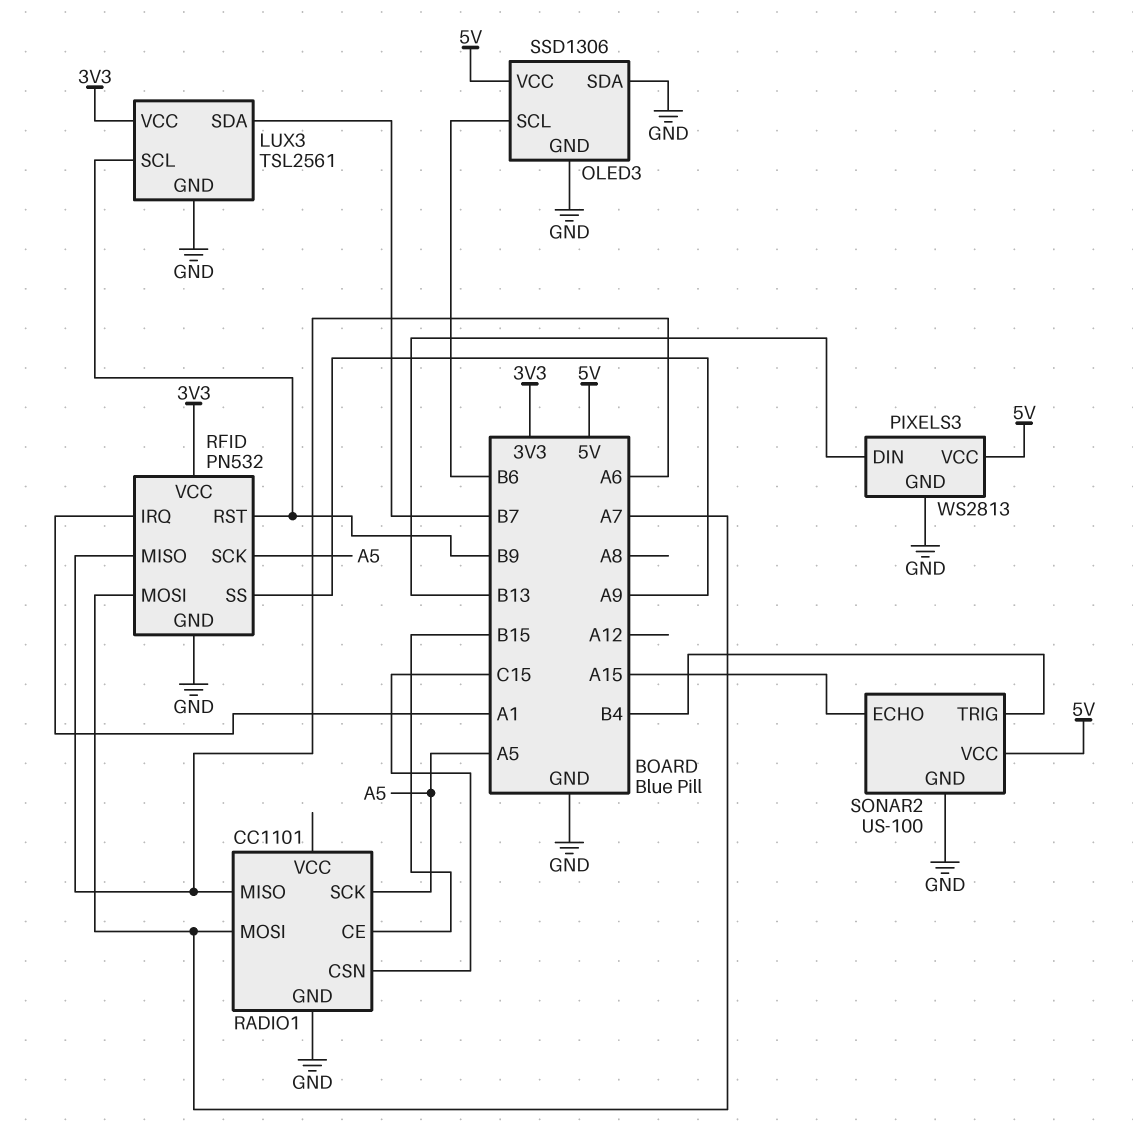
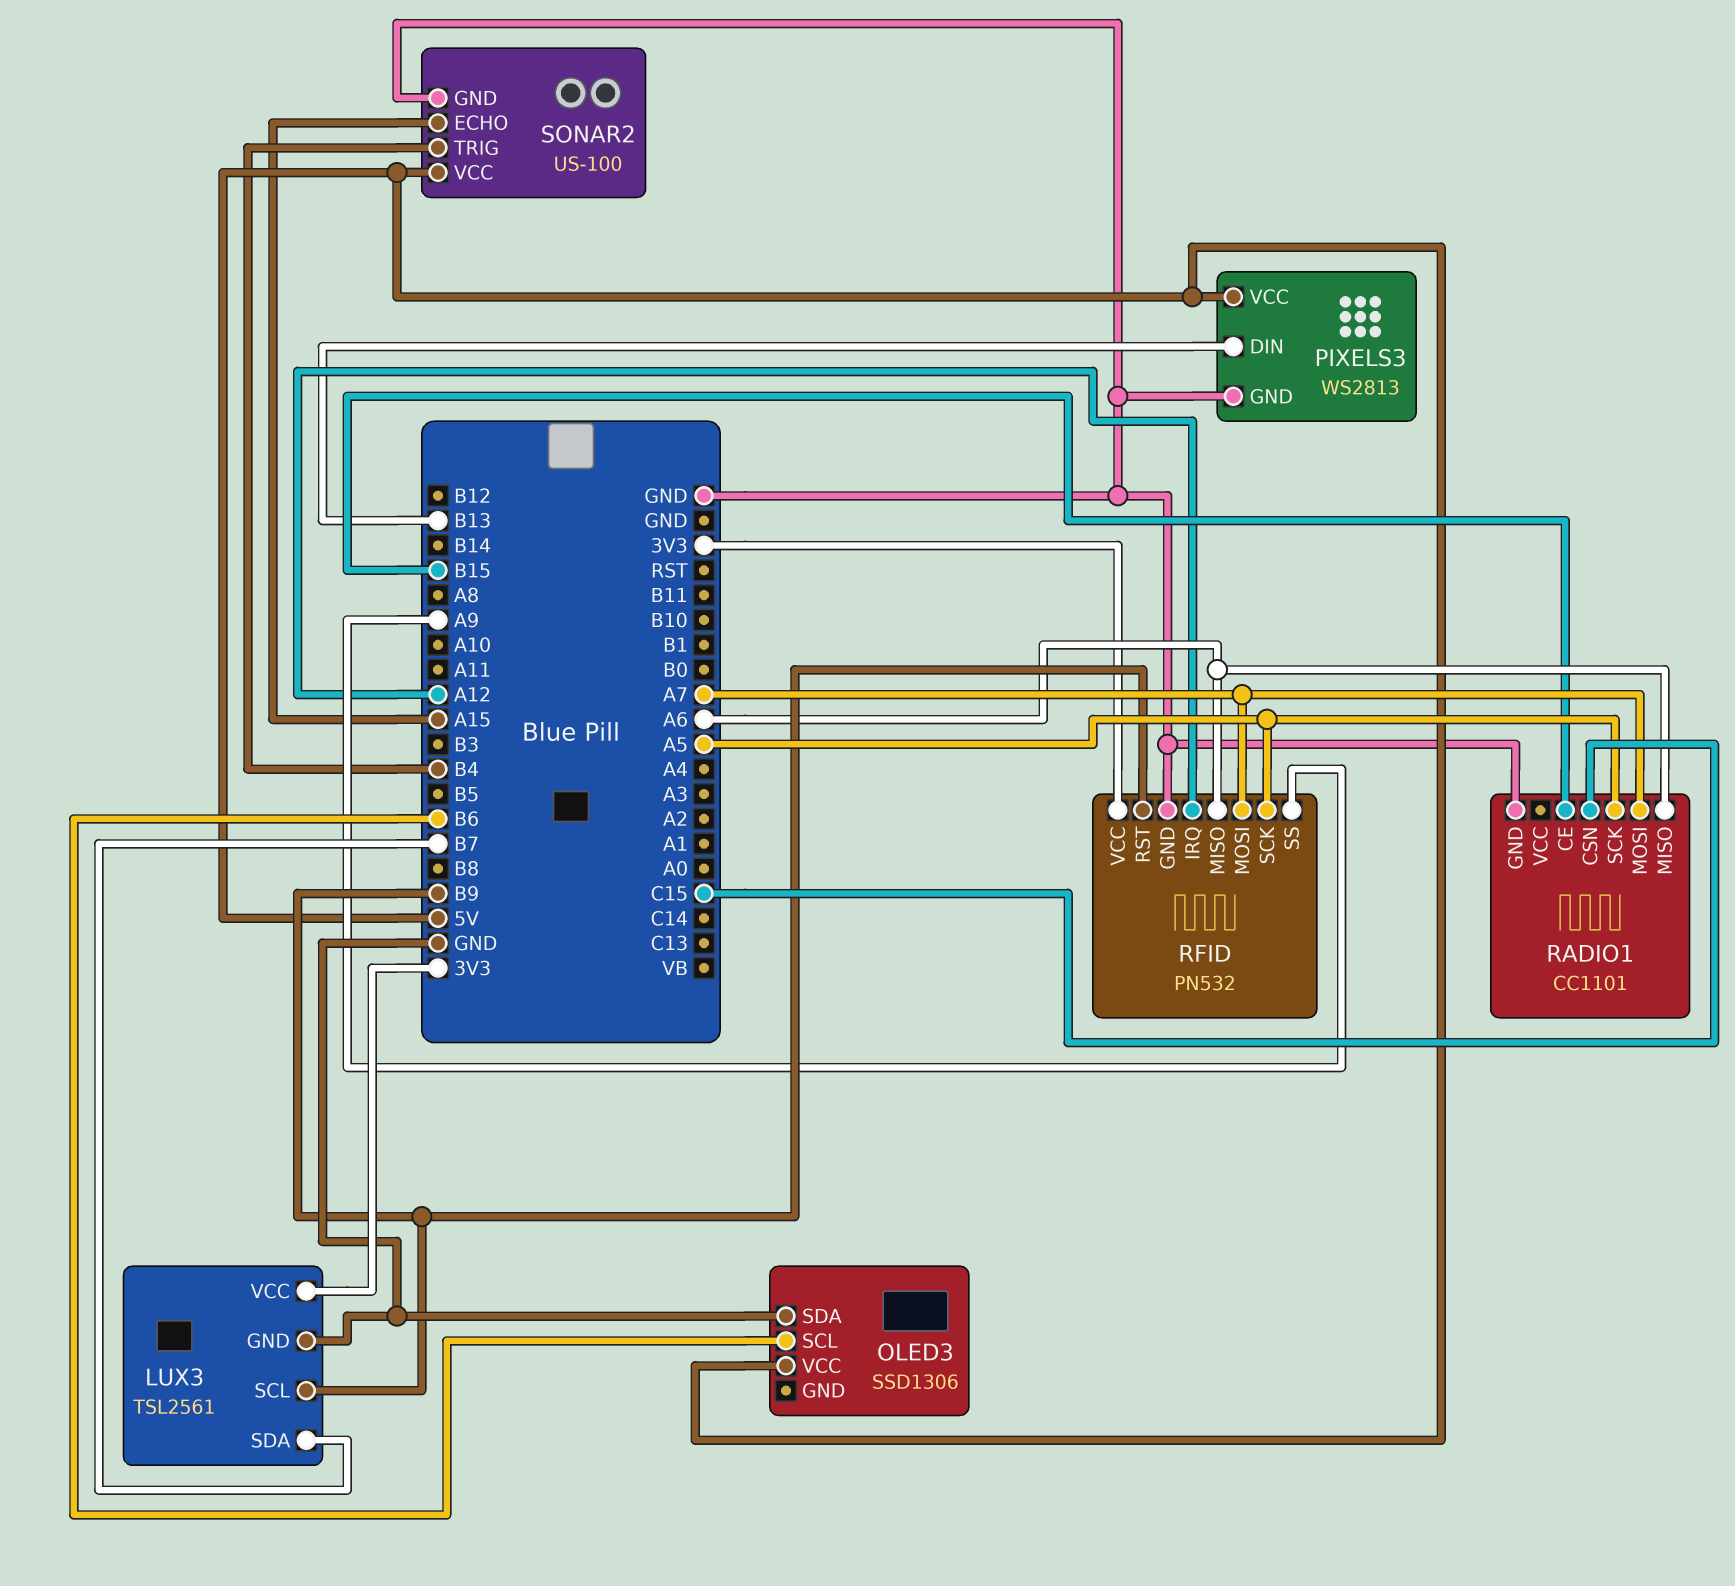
OLED3 pin GND: GND -> none
RFID pin IRQ: A1 -> A12

